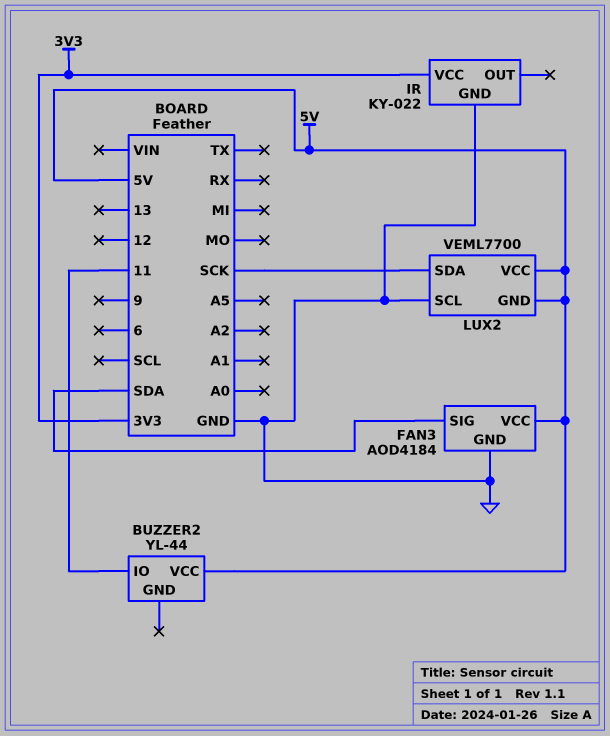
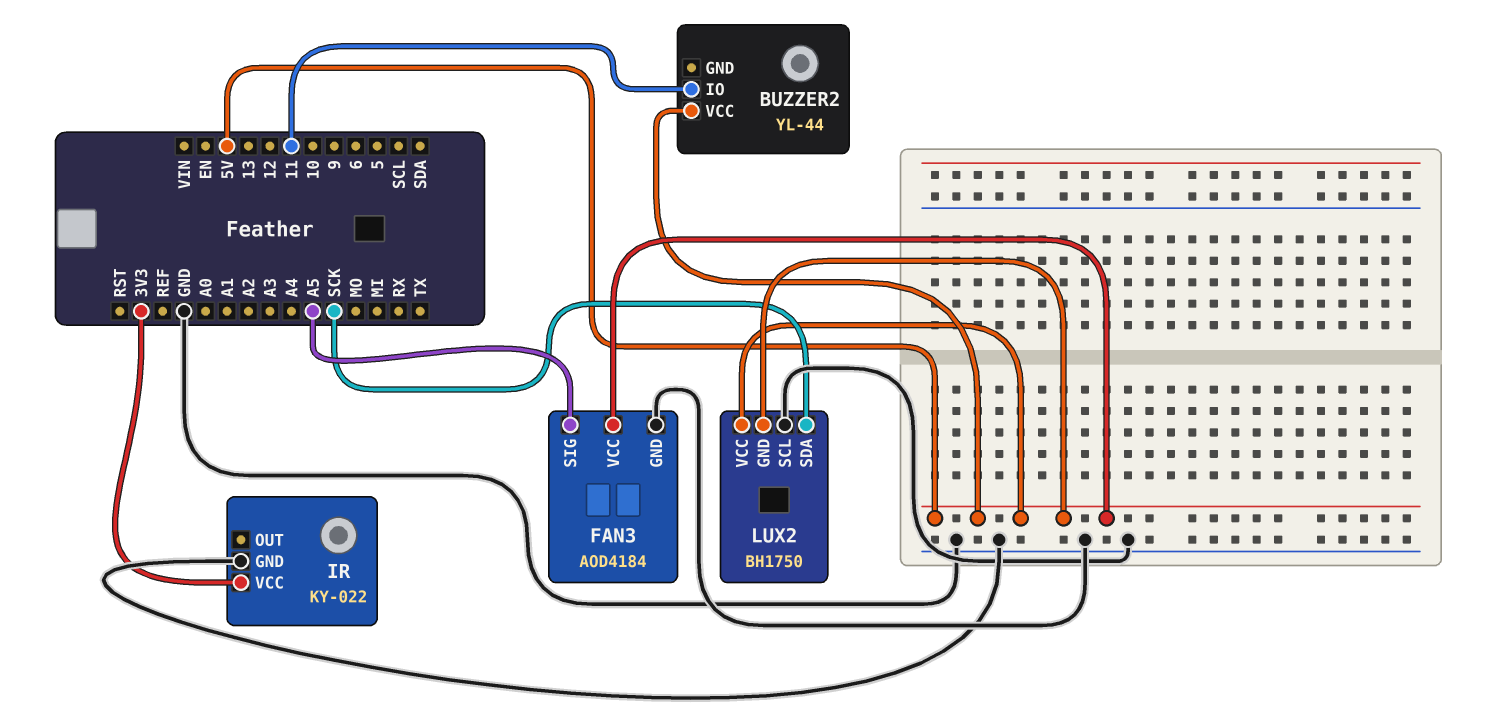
FAN3 pin SIG: SDA -> A5
LUX2: VEML7700 -> BH1750

